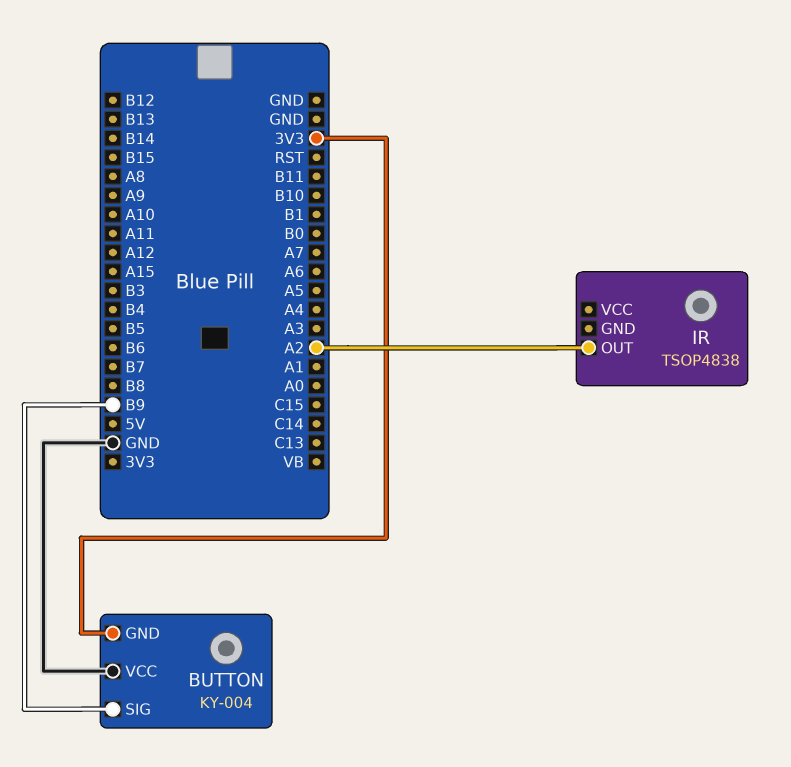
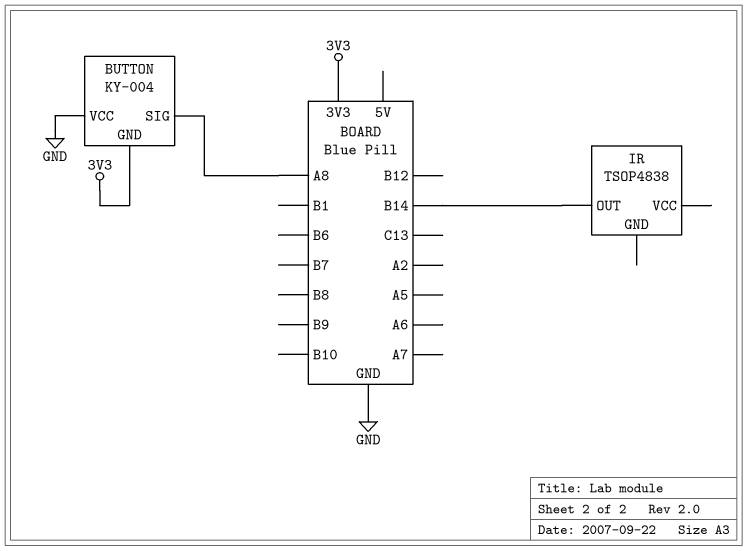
BUTTON pin SIG: B9 -> A8
IR pin OUT: A2 -> B14

